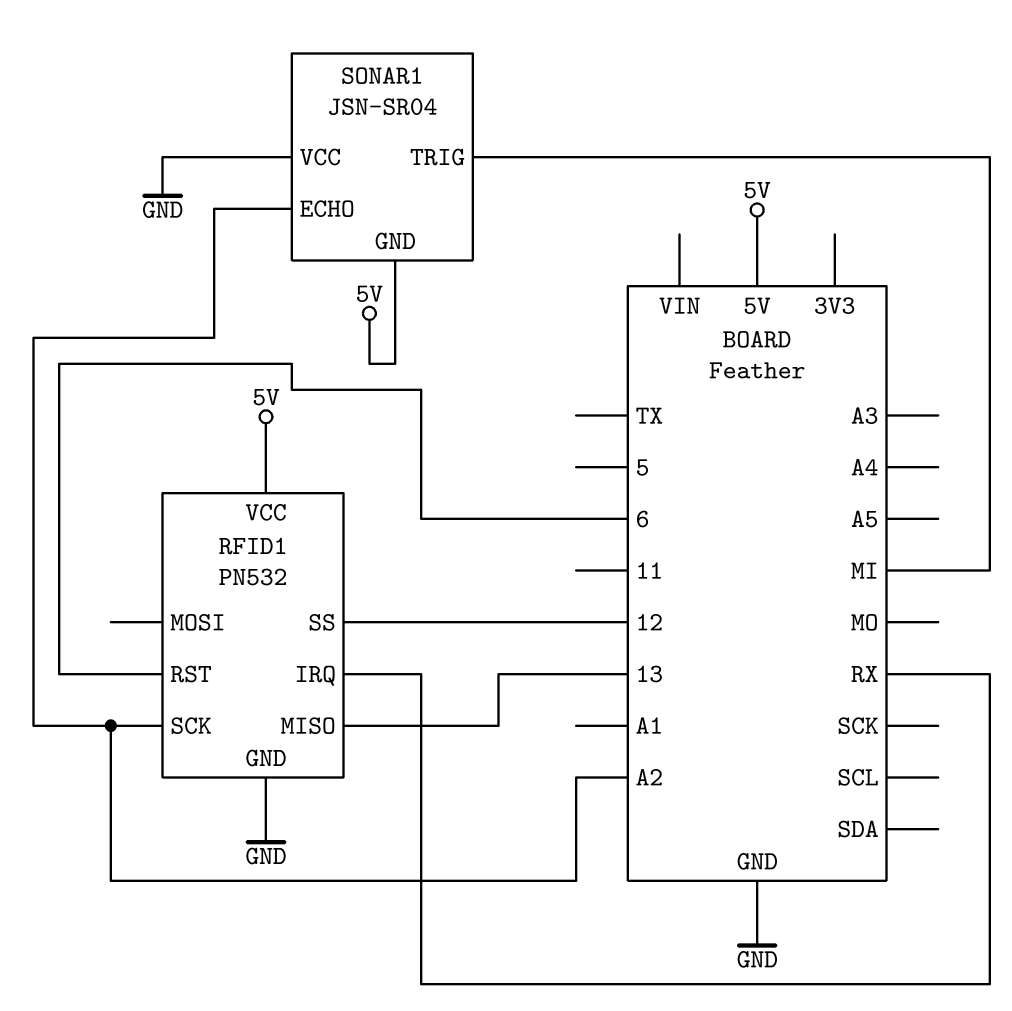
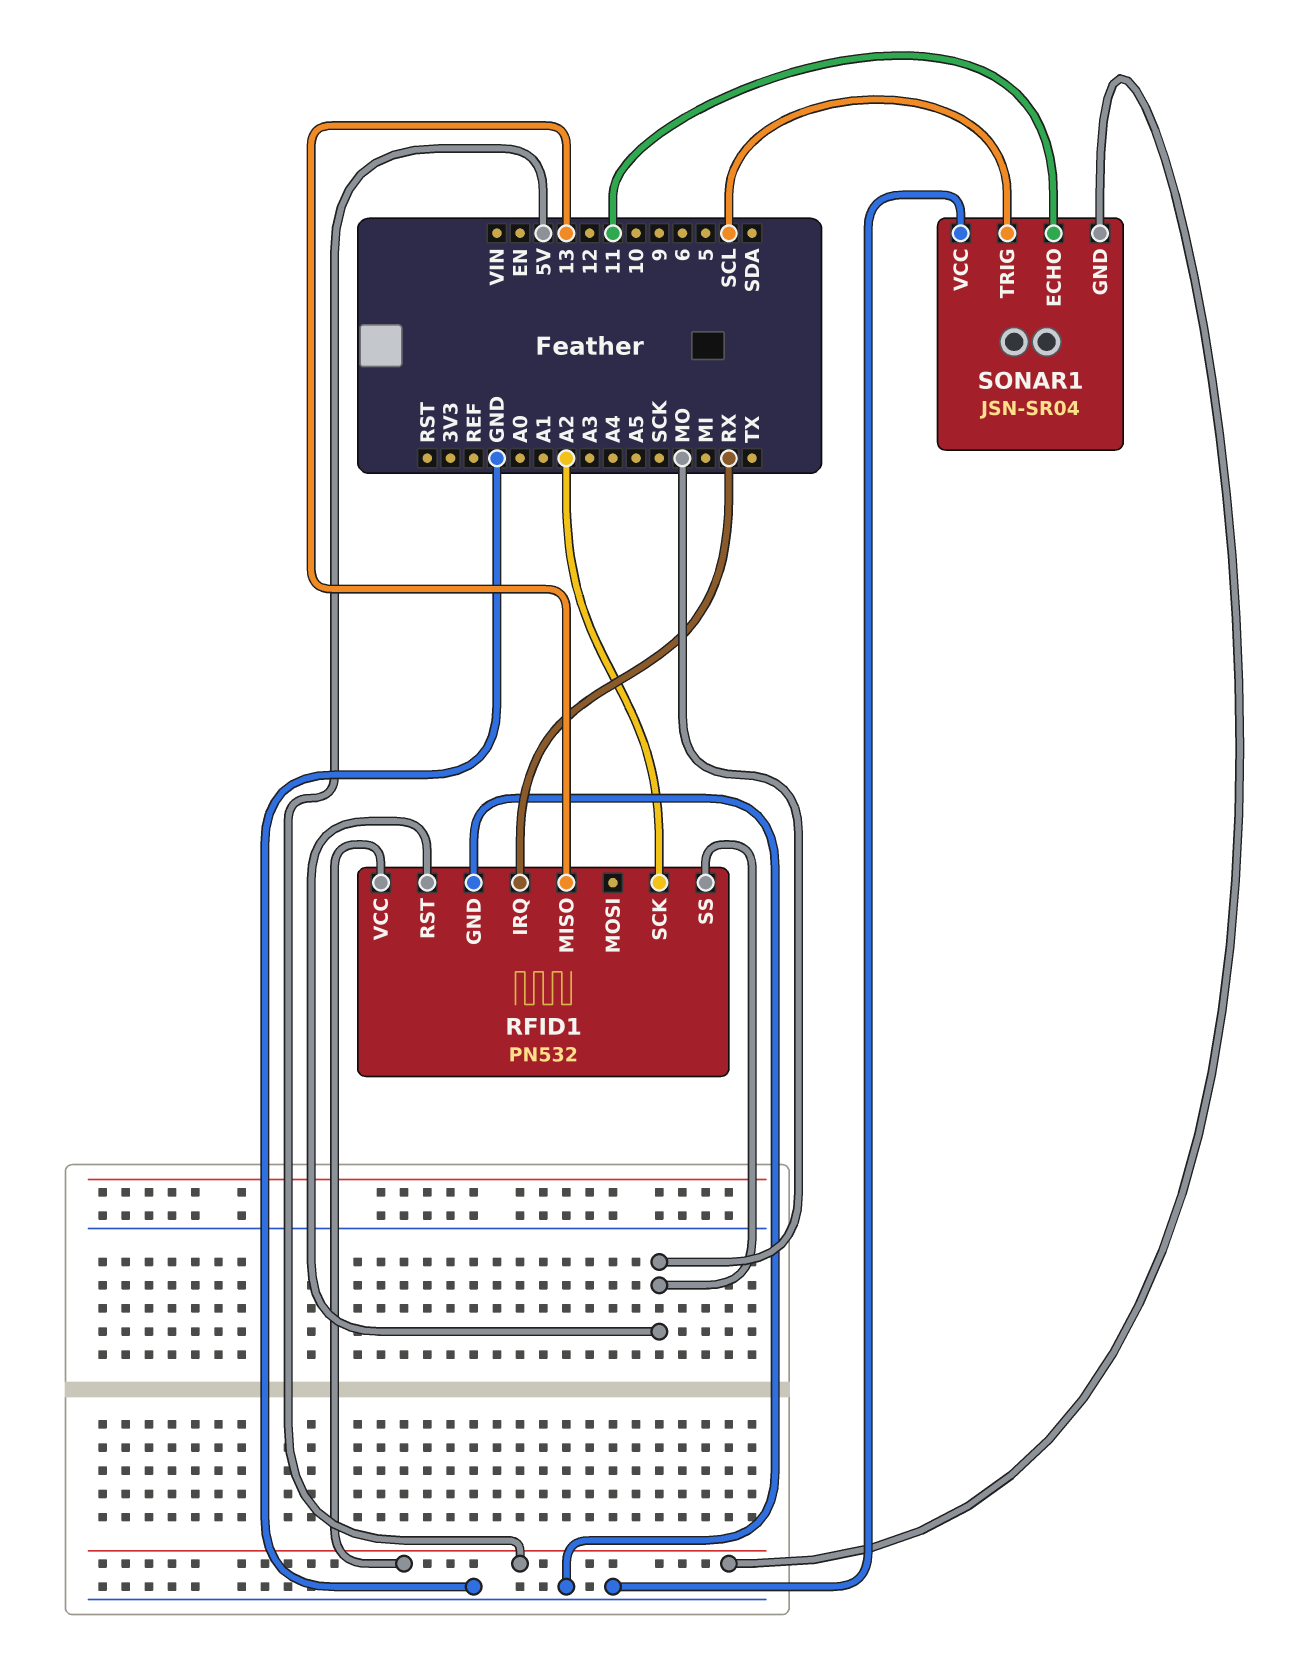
RFID1 pin RST: 6 -> MO
RFID1 pin SS: 12 -> MO
SONAR1 pin ECHO: A2 -> 11
SONAR1 pin TRIG: MI -> SCL

